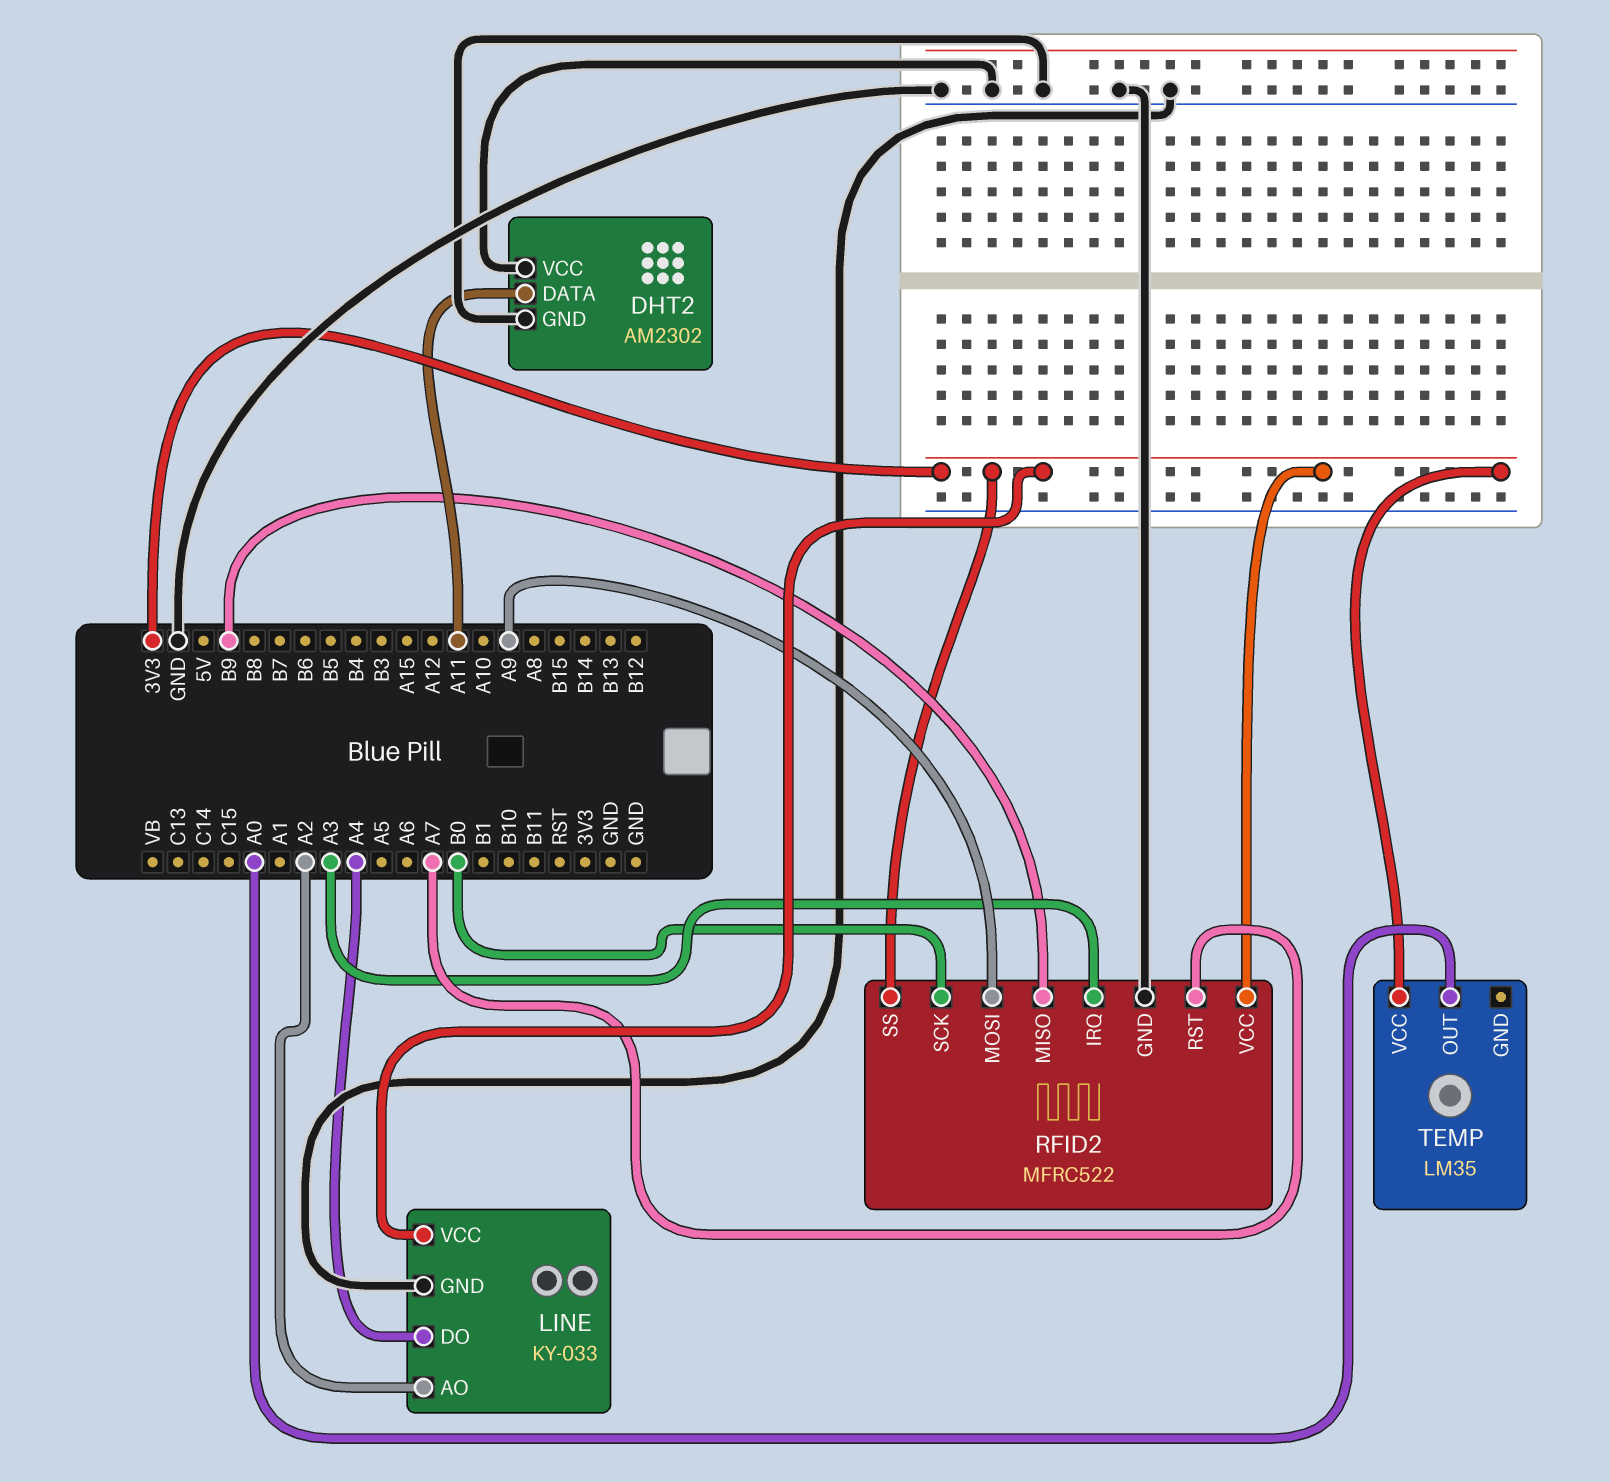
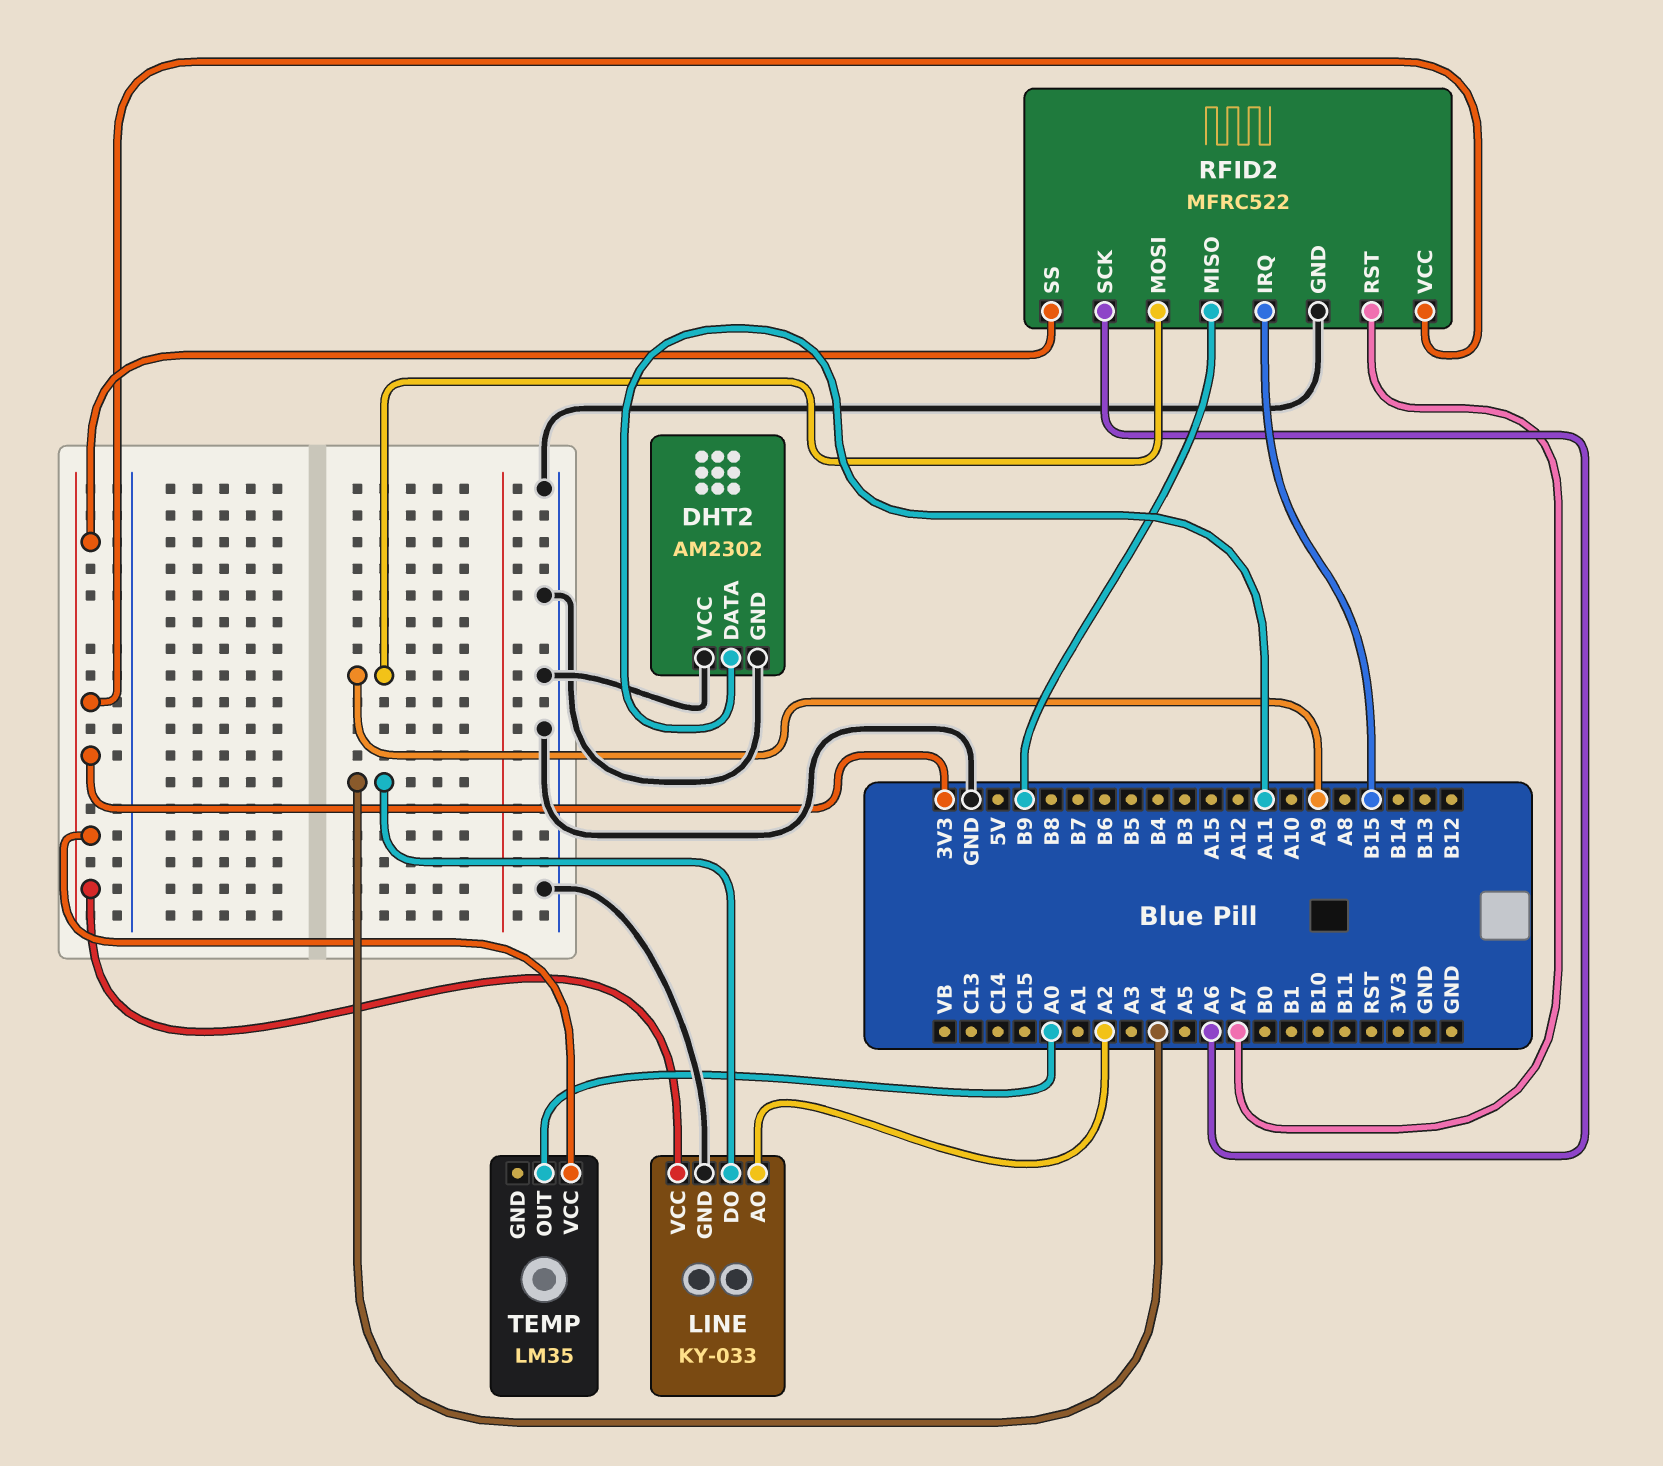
RFID2 pin IRQ: A3 -> B15
RFID2 pin SCK: B0 -> A6

